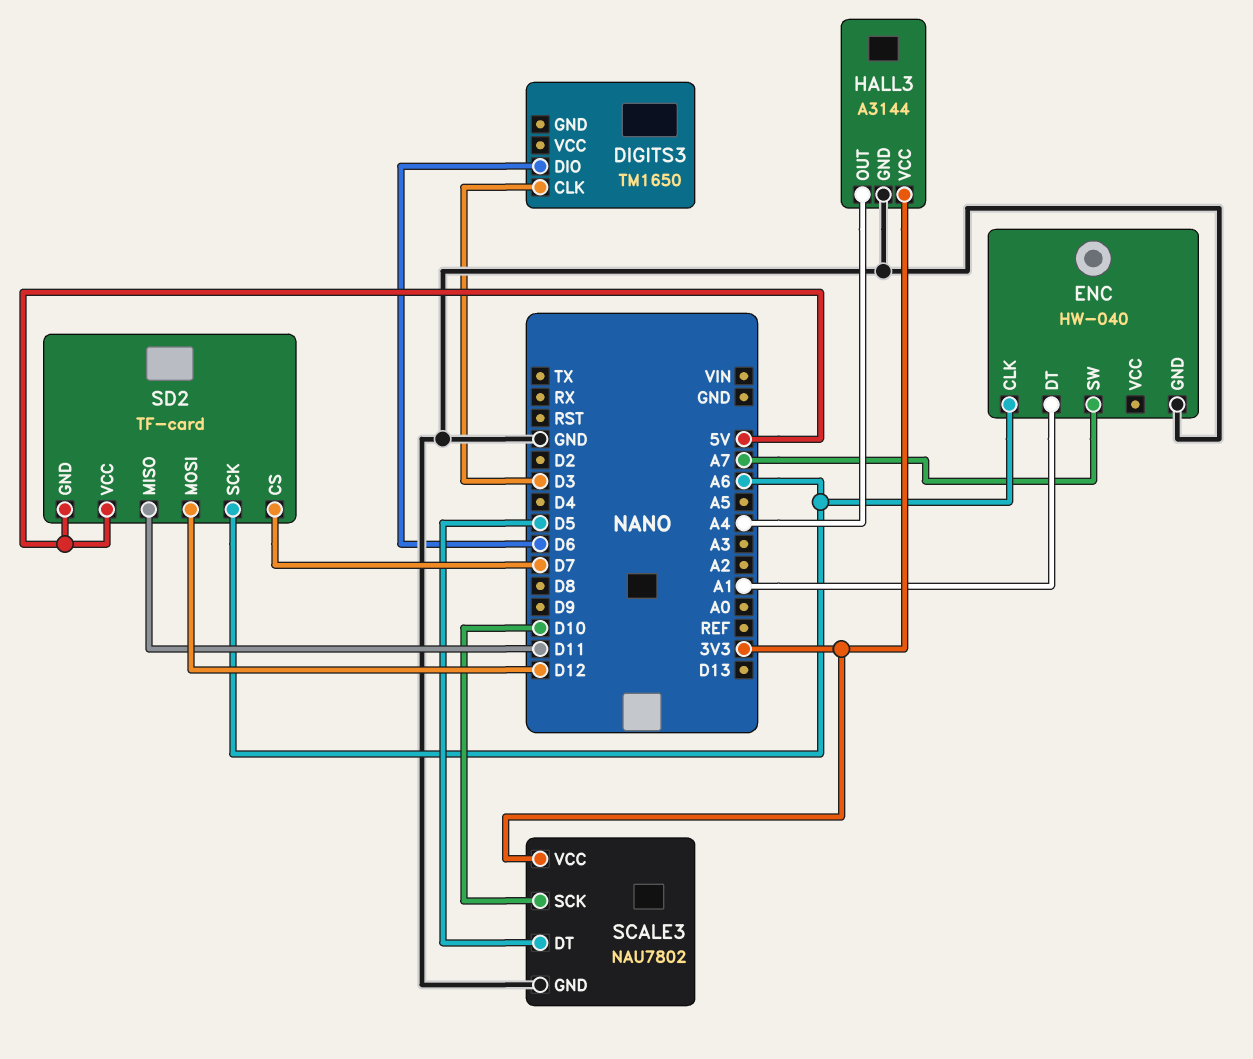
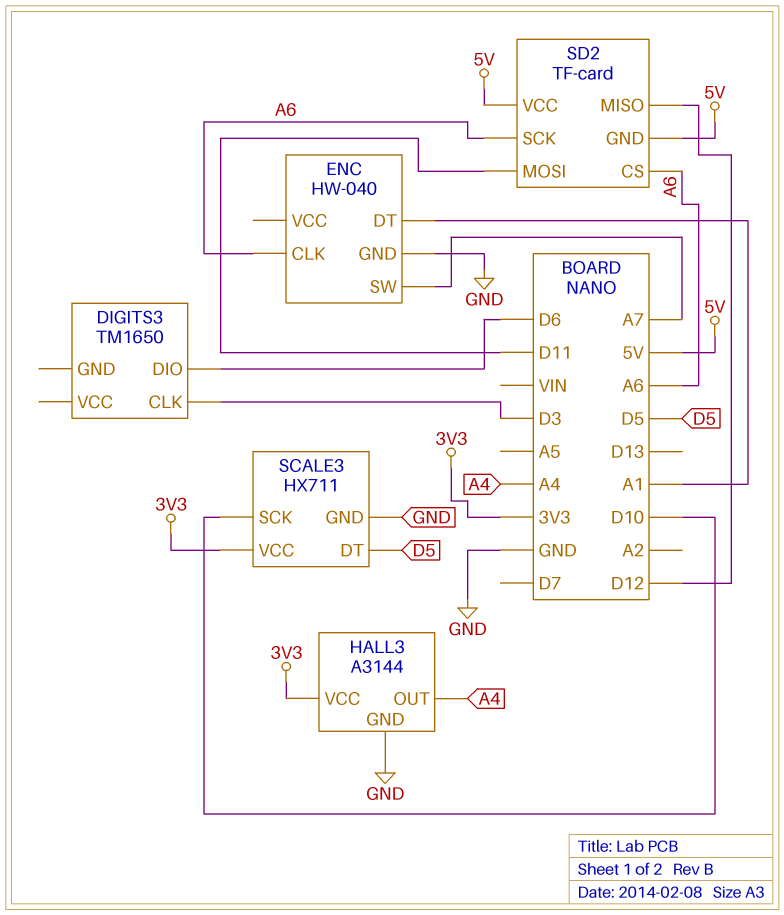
SCALE3: NAU7802 -> HX711
SD2 pin CS: D7 -> A6
SD2 pin MISO: D11 -> D12
SD2 pin MOSI: D12 -> D11

